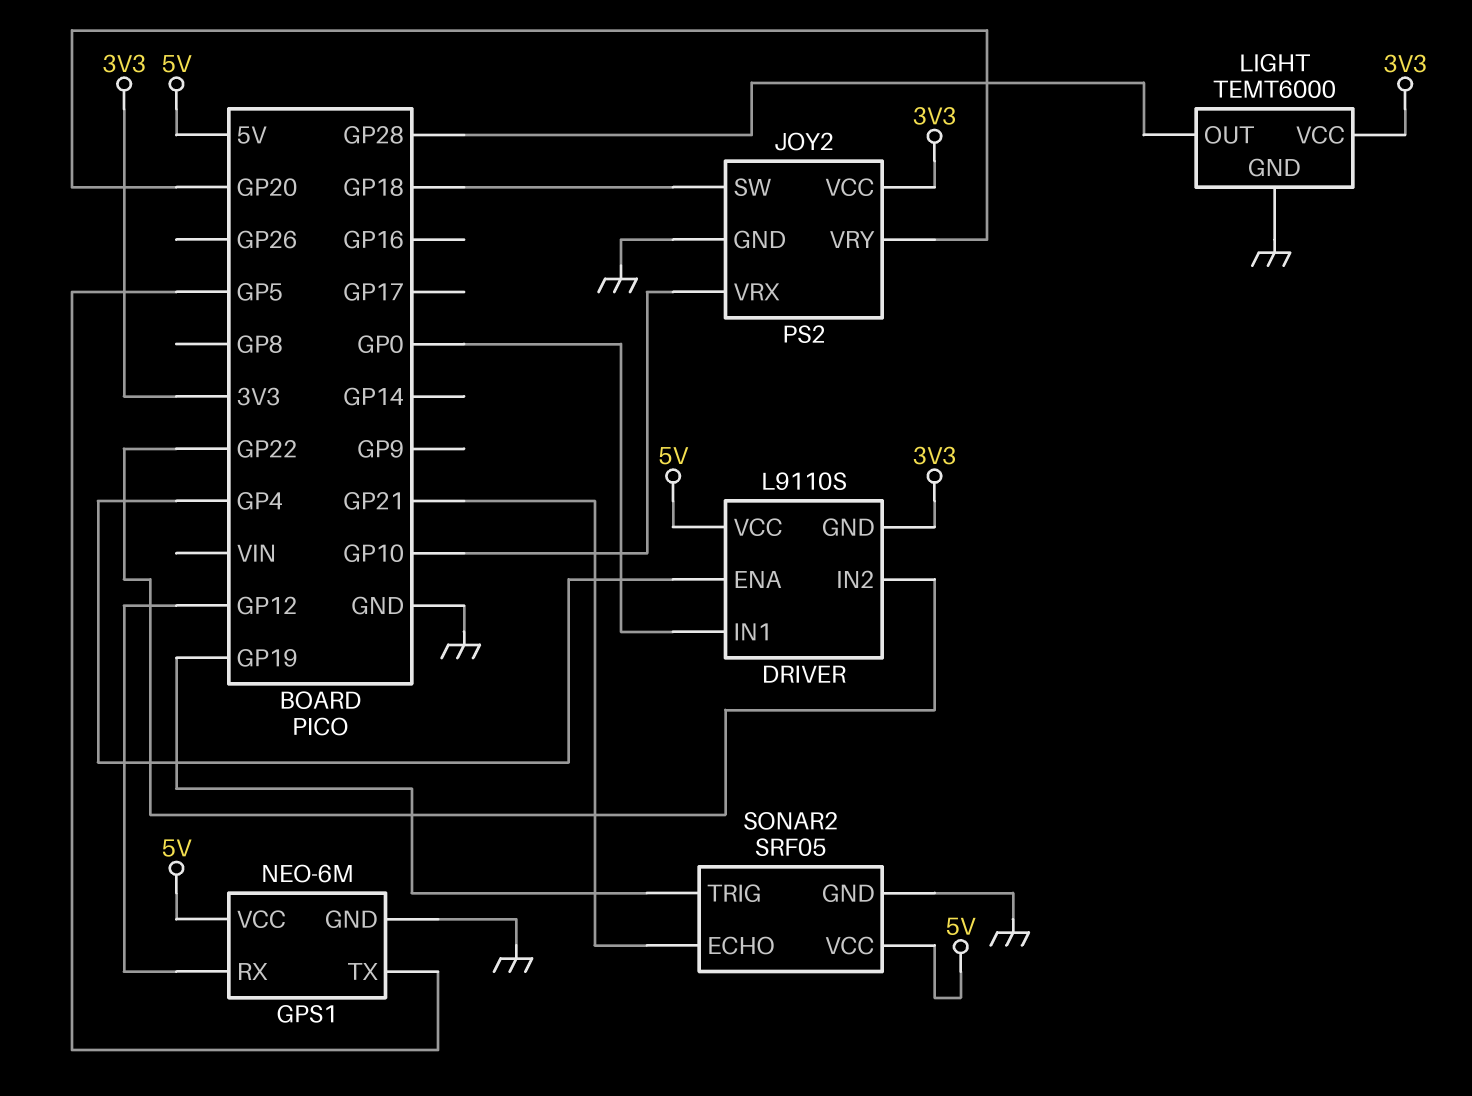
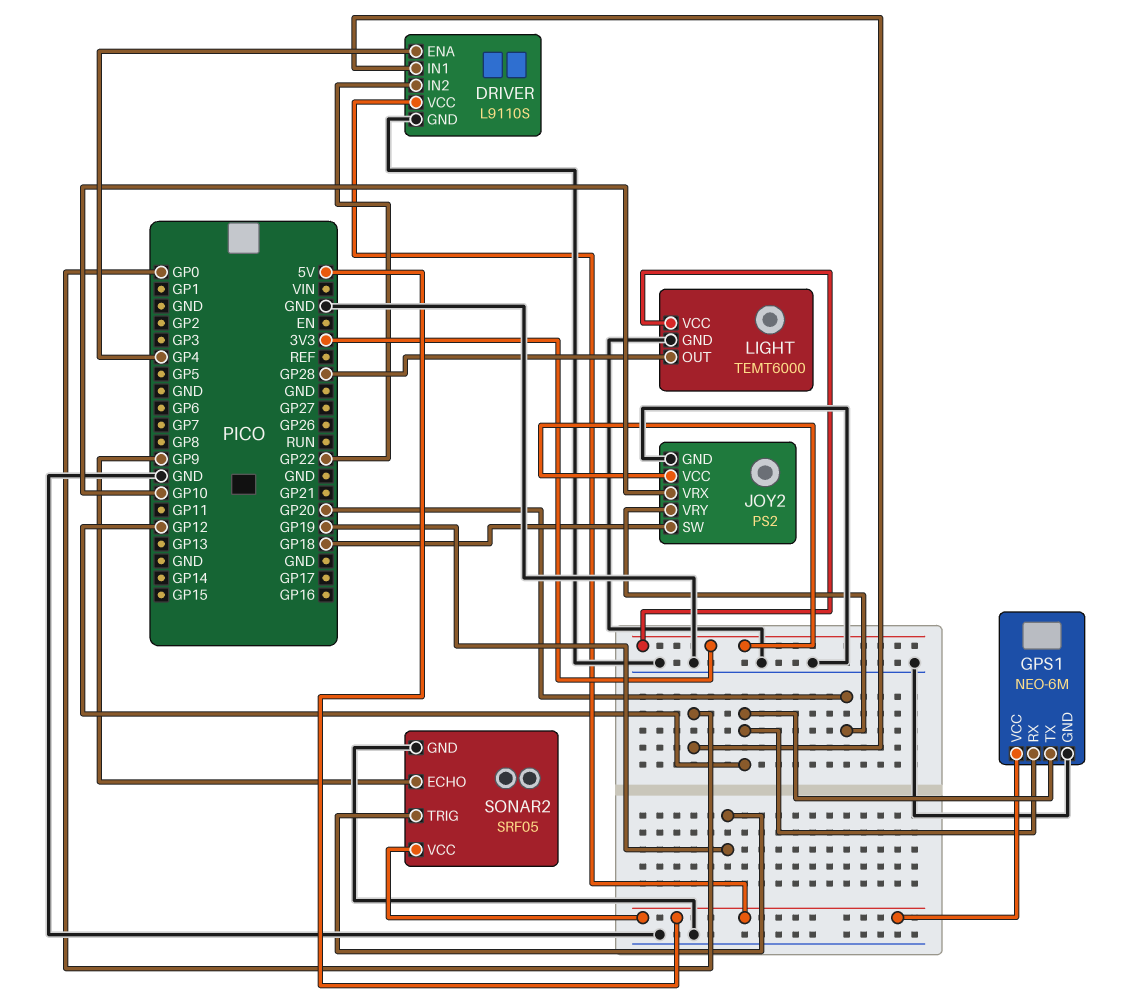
DRIVER pin GND: 3V3 -> GND
GPS1 pin TX: GP5 -> GP12
SONAR2 pin ECHO: GP21 -> GP9

